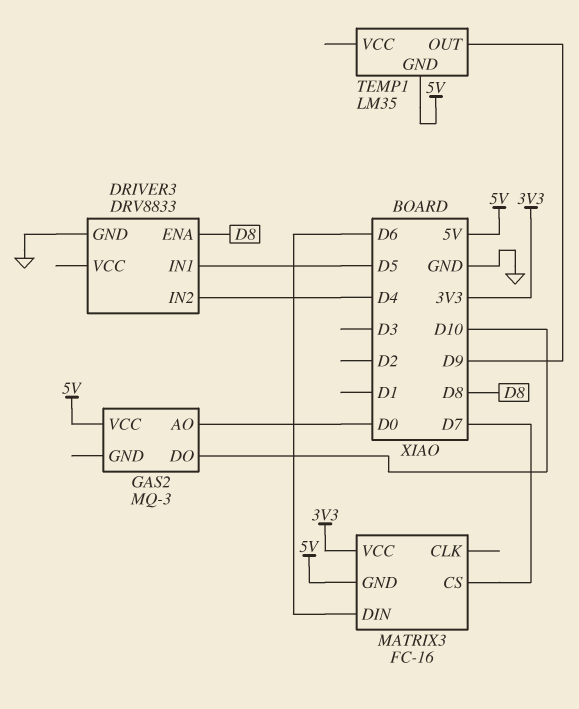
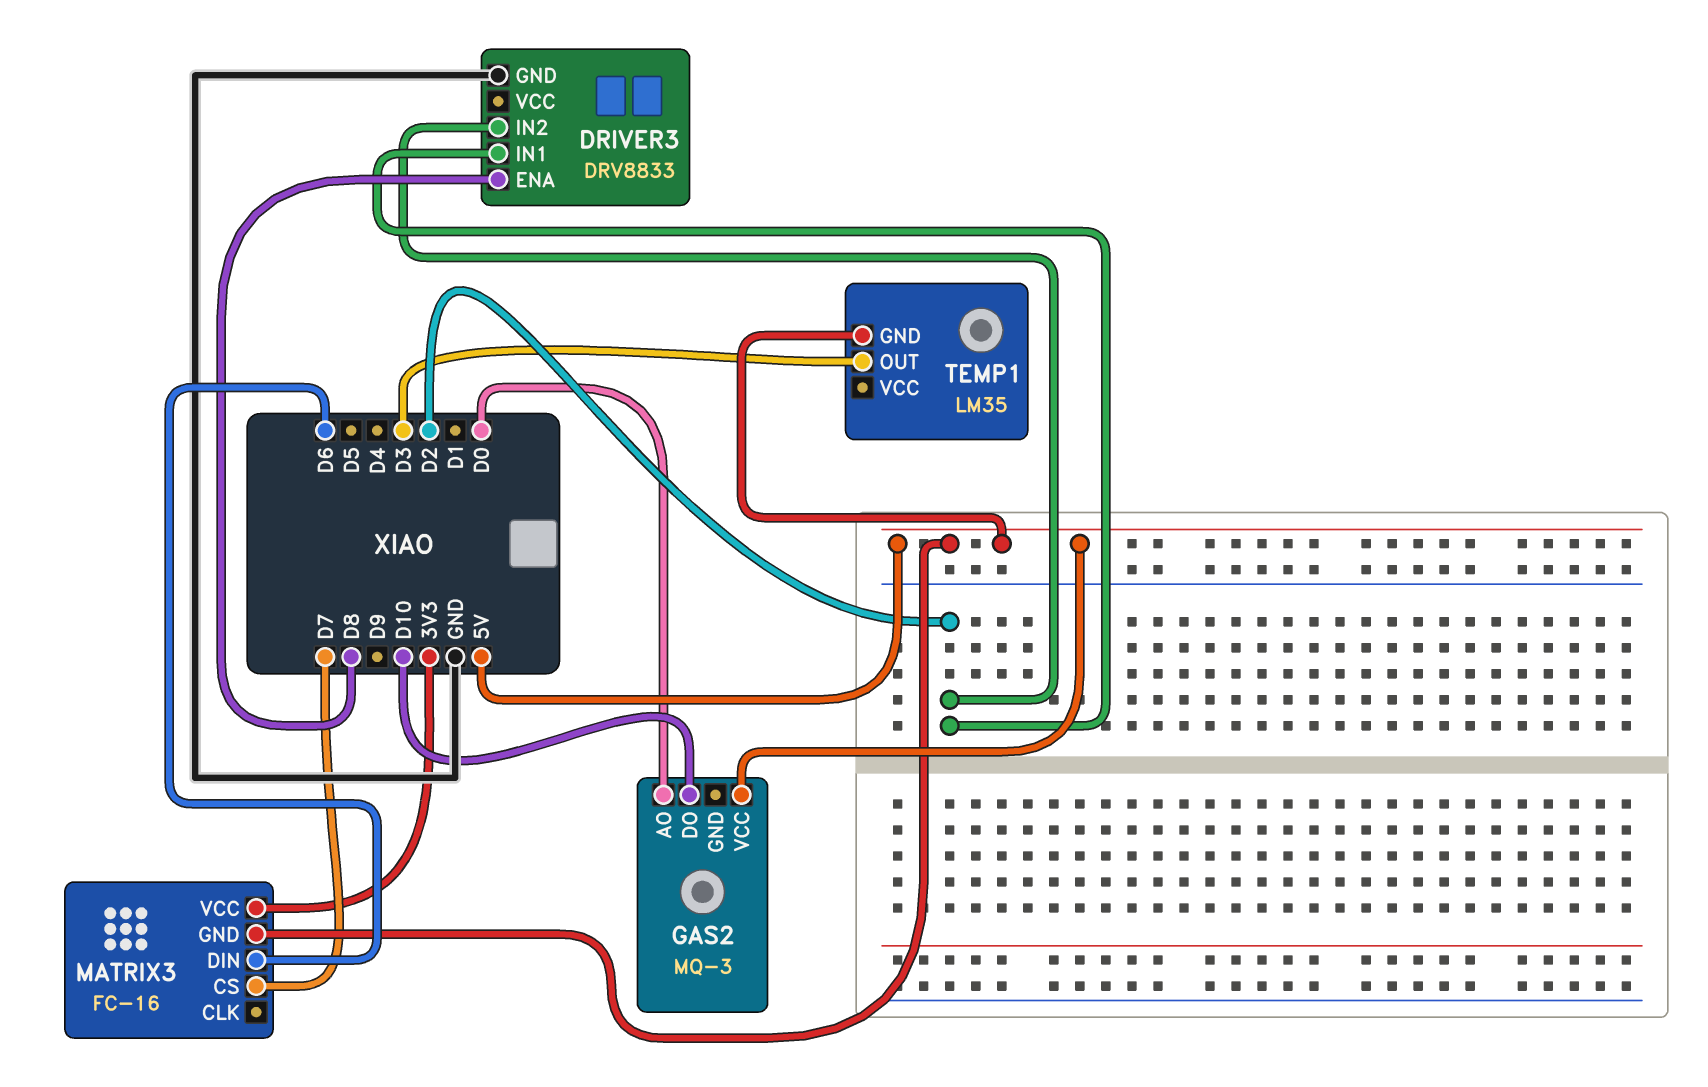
DRIVER3 pin IN1: D5 -> D2
DRIVER3 pin IN2: D4 -> D2
TEMP1 pin OUT: D9 -> D3

